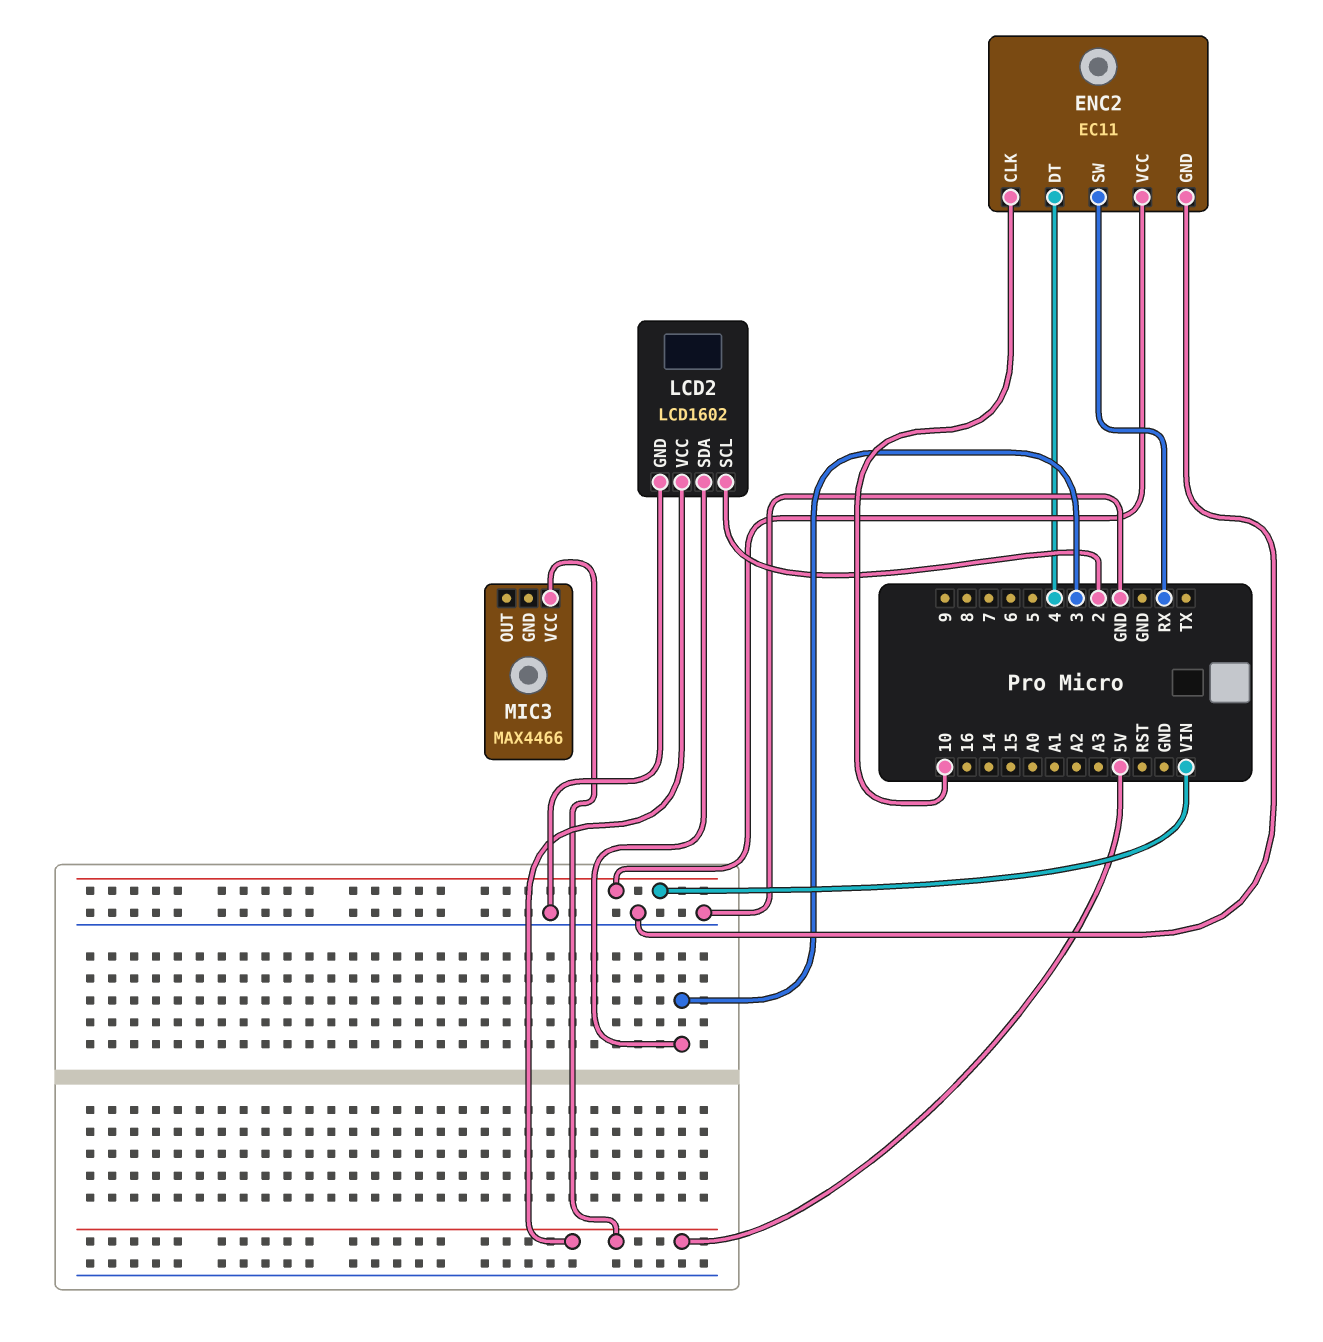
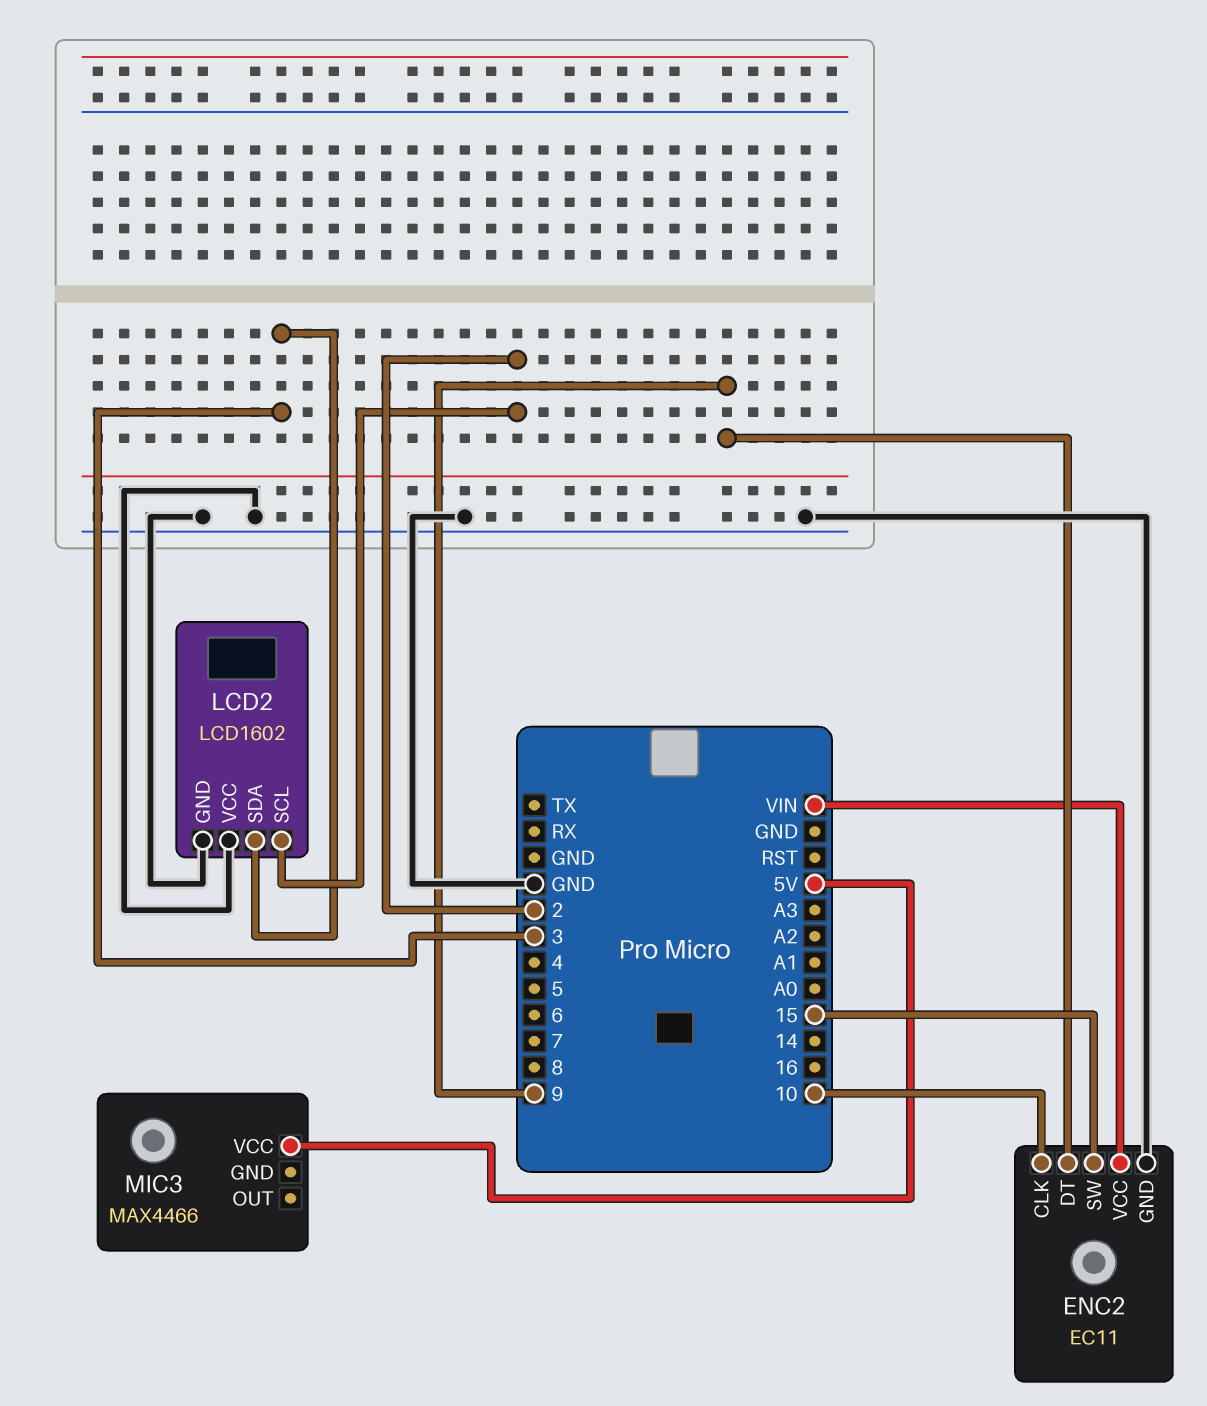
ENC2 pin DT: 4 -> 9
ENC2 pin SW: RX -> 15
LCD2 pin VCC: 5V -> GND

